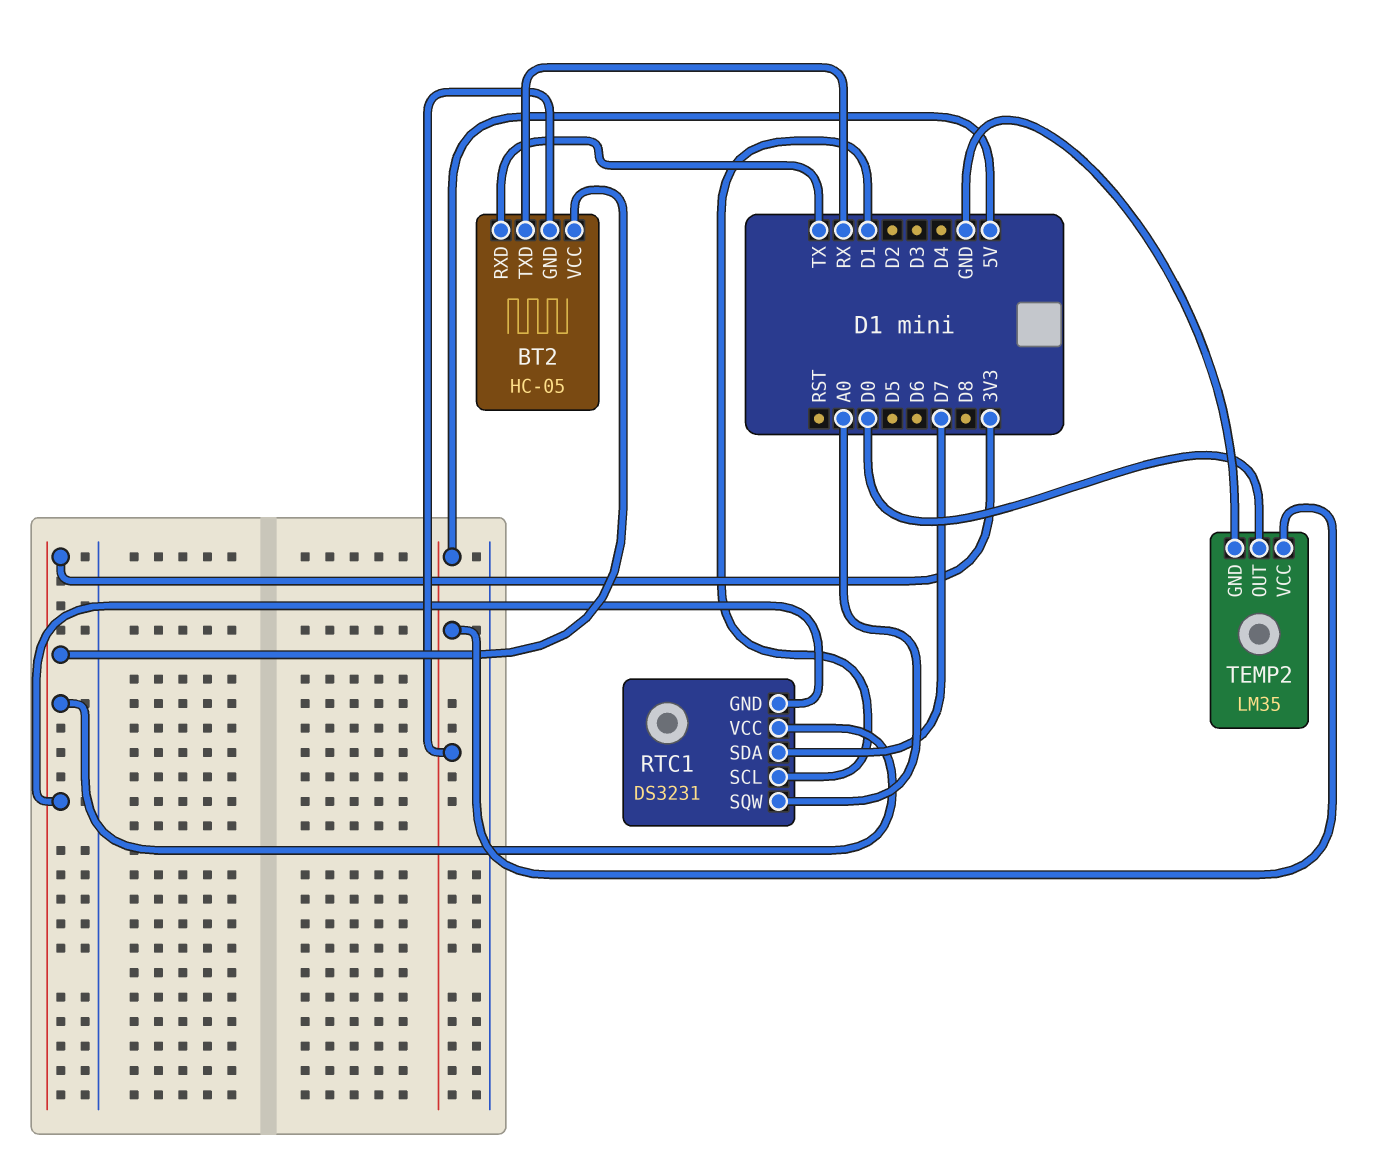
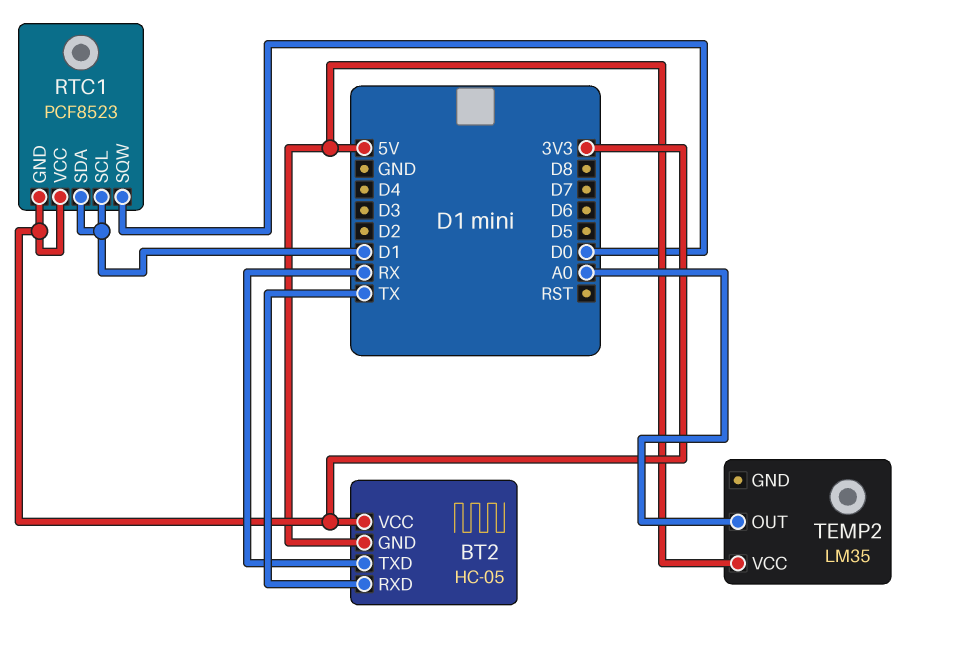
RTC1: DS3231 -> PCF8523
RTC1 pin SDA: D7 -> D1
RTC1 pin SQW: A0 -> D0
TEMP2 pin GND: GND -> none
TEMP2 pin OUT: D0 -> A0

